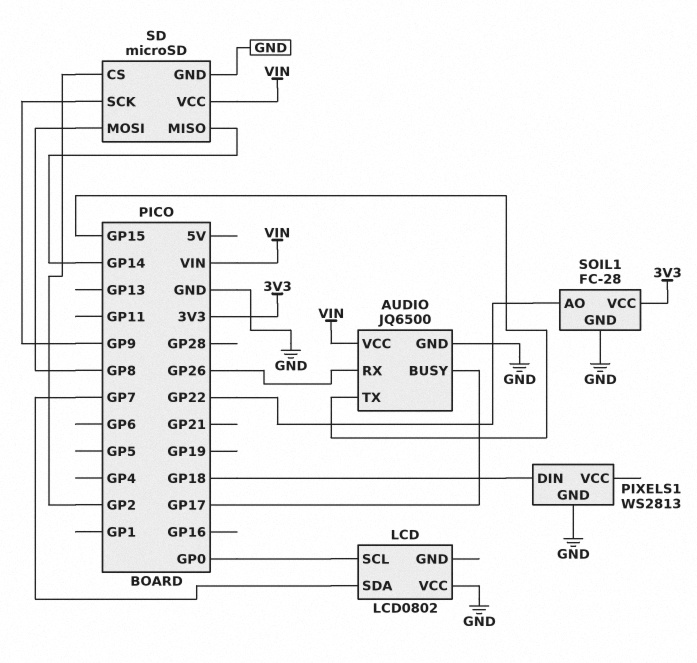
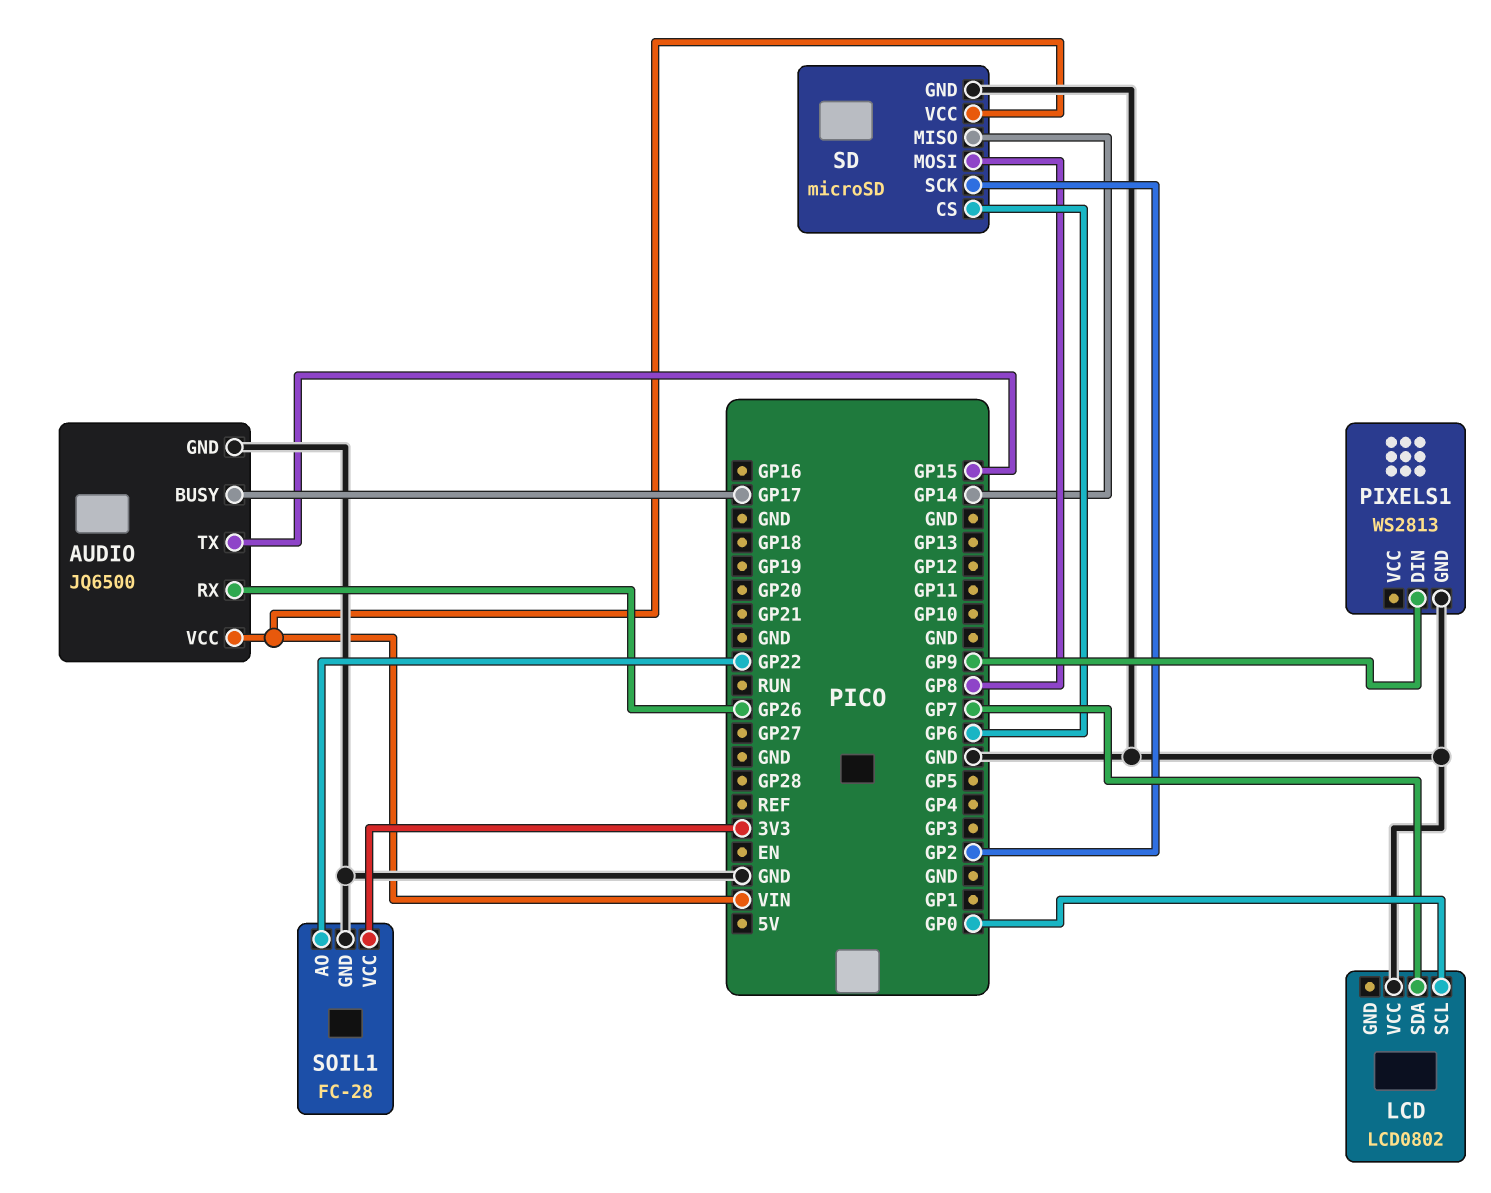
PIXELS1 pin DIN: GP18 -> GP9
SD pin CS: GP2 -> GP6
SD pin SCK: GP9 -> GP2

